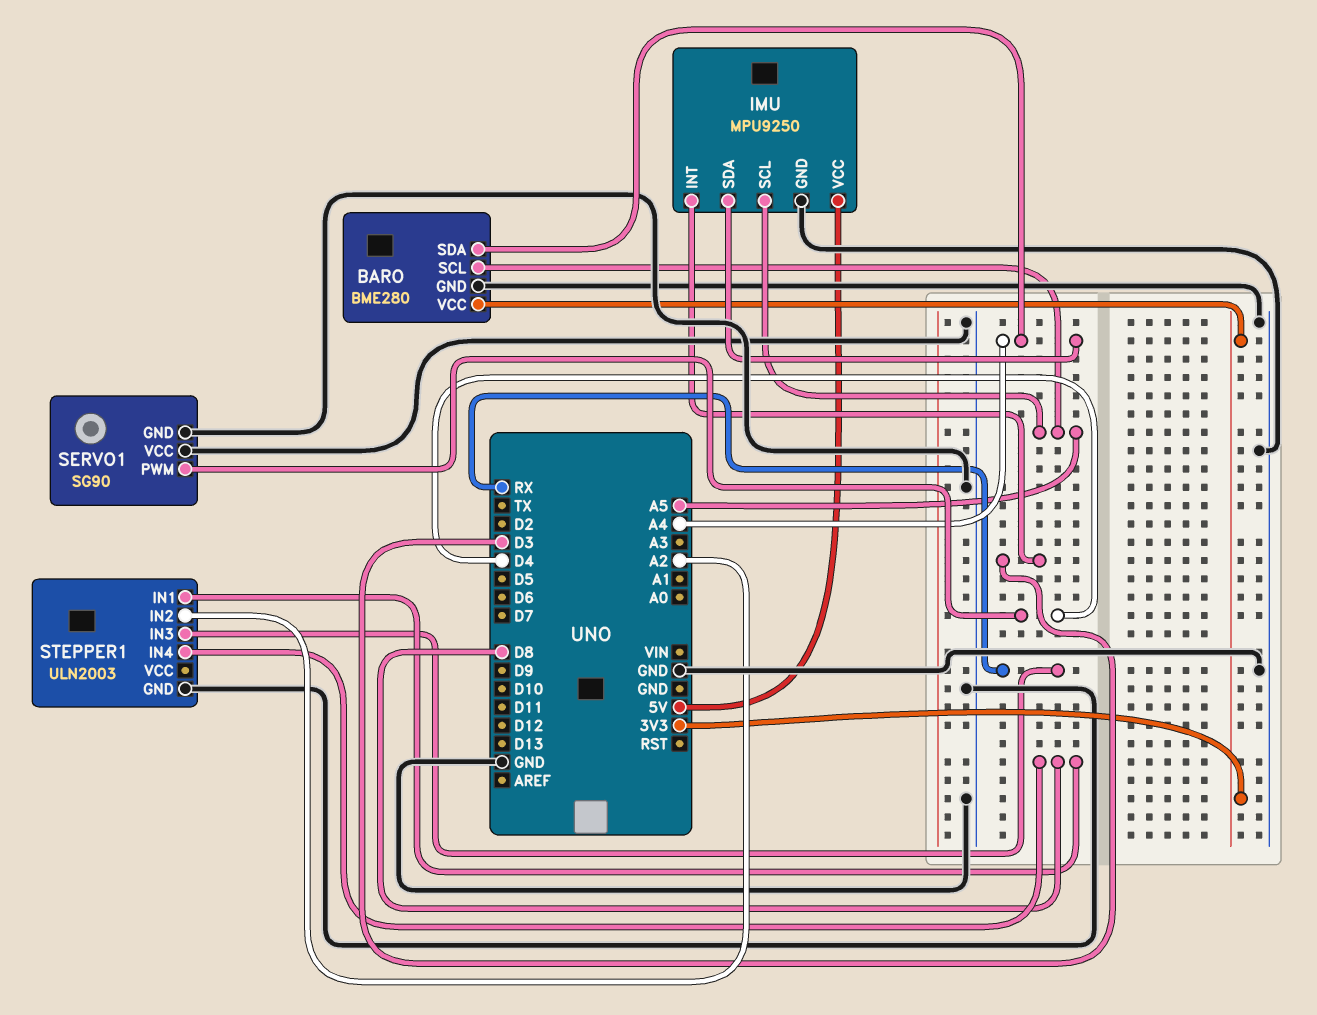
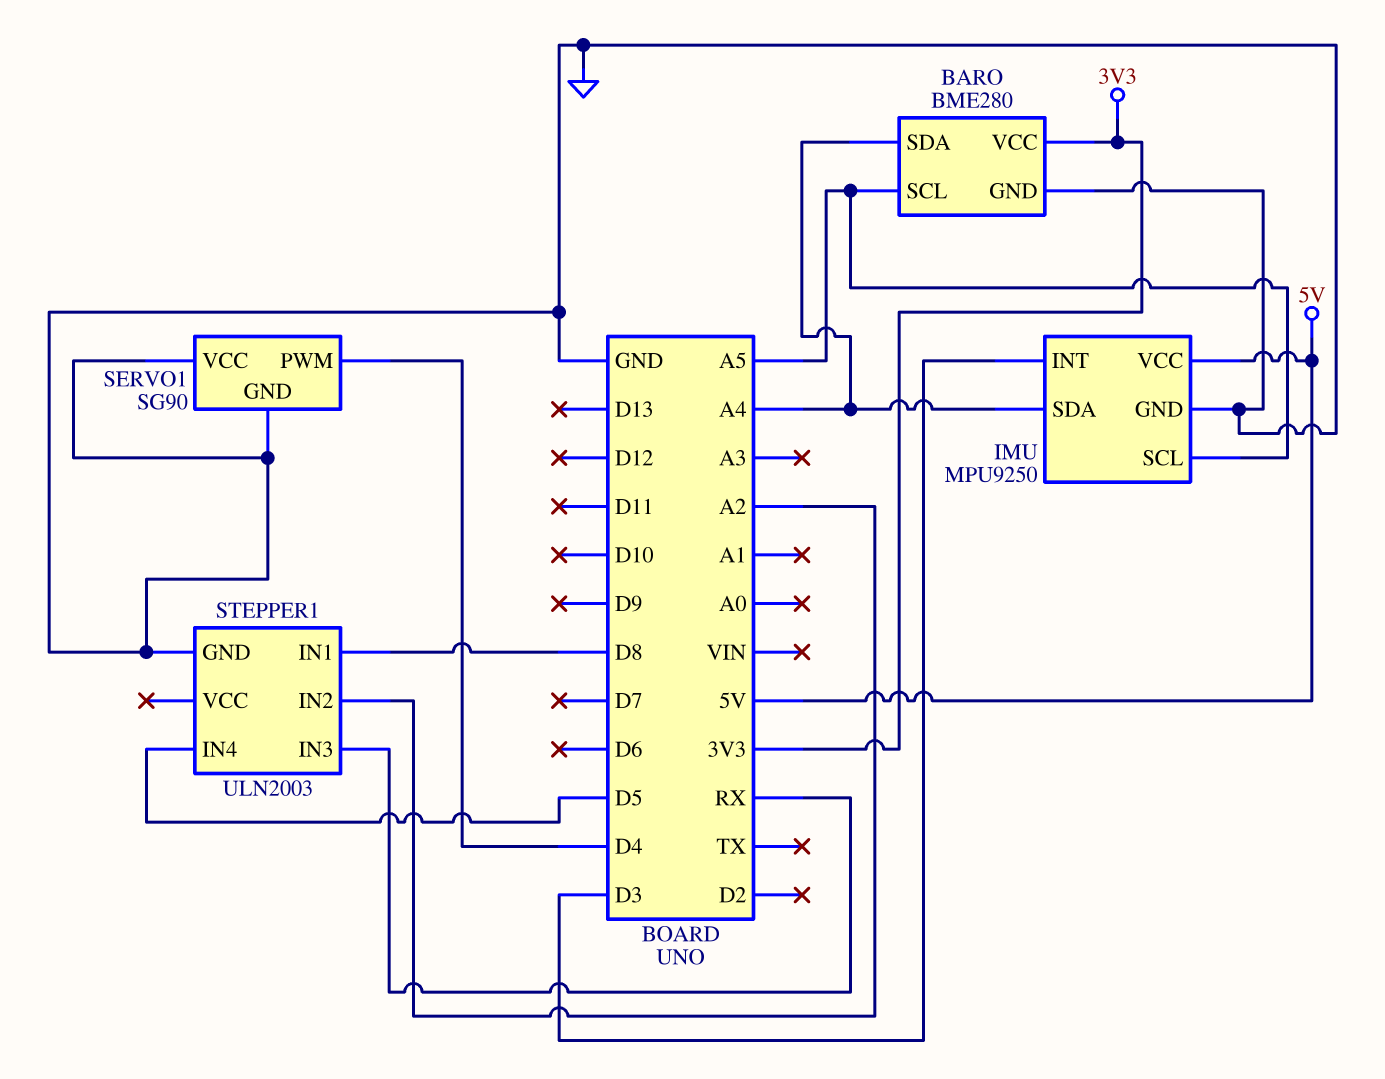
STEPPER1 pin IN4: D8 -> D5

